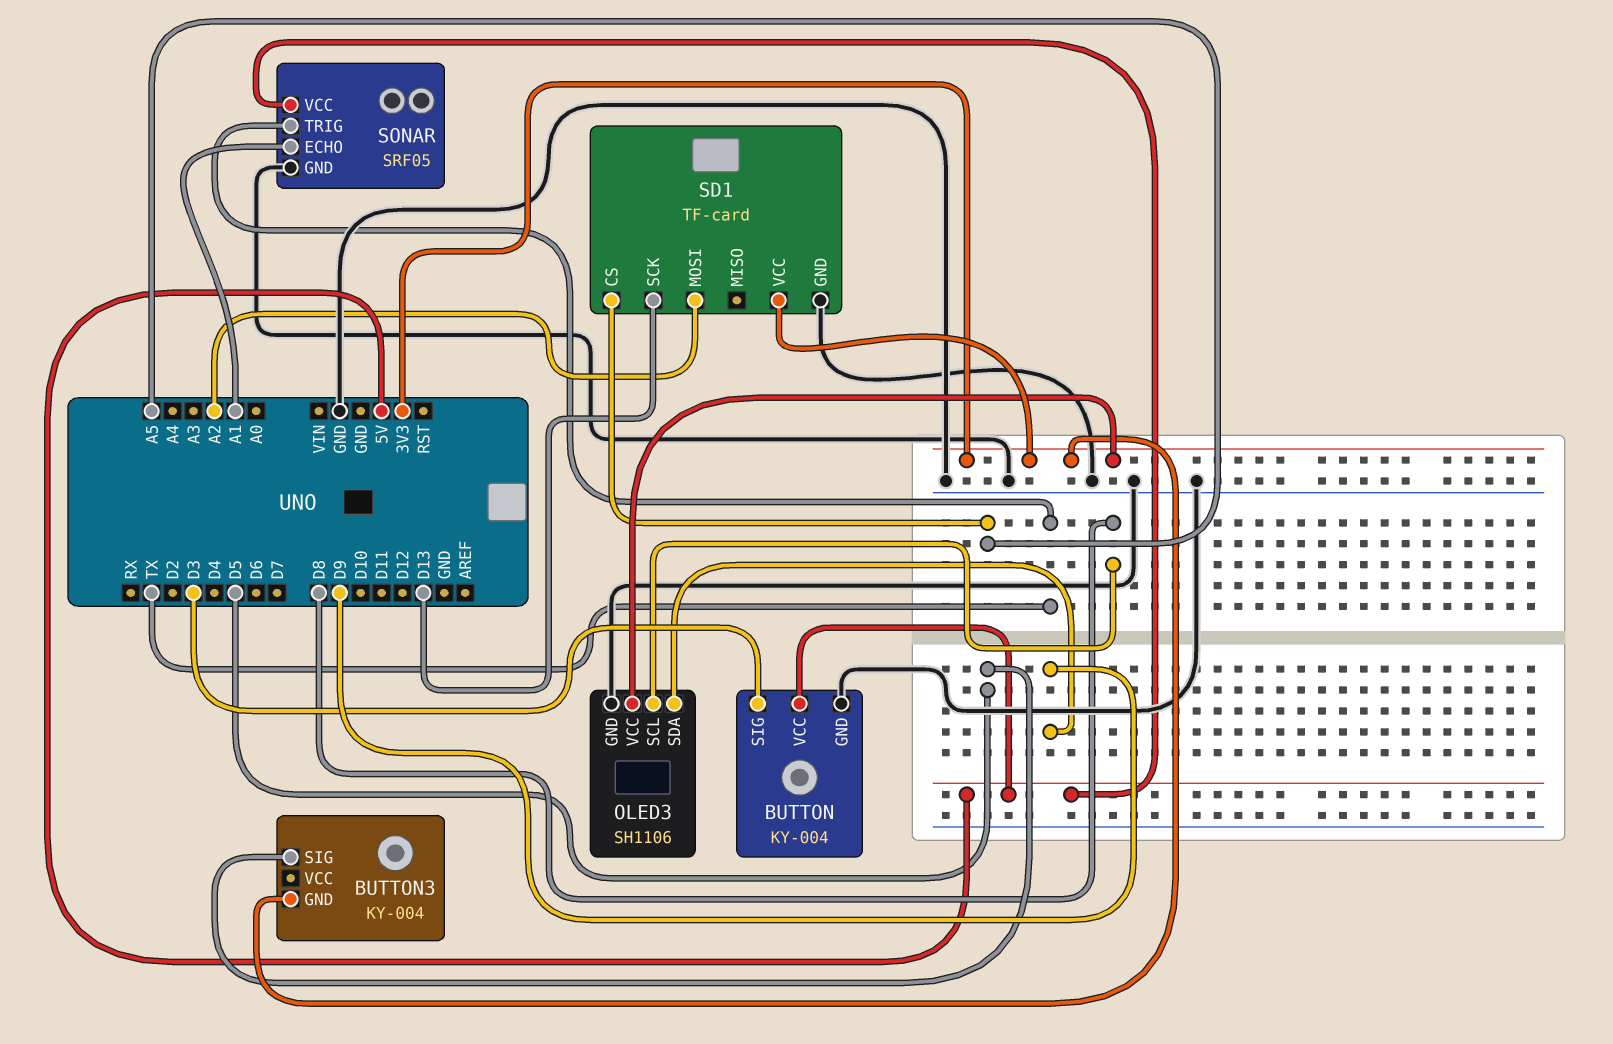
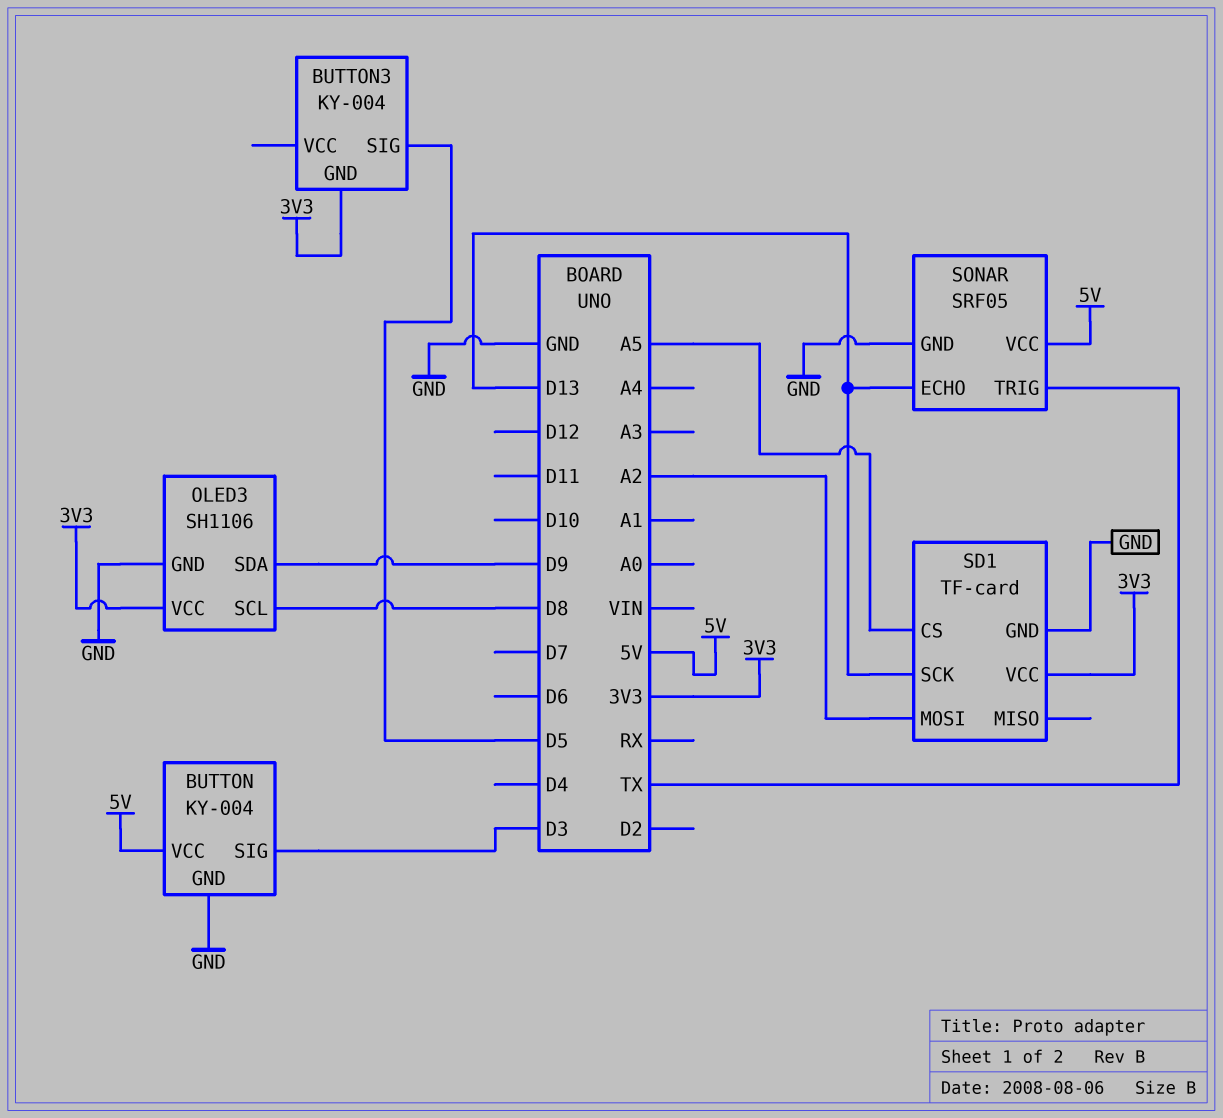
SONAR pin ECHO: A1 -> D13

